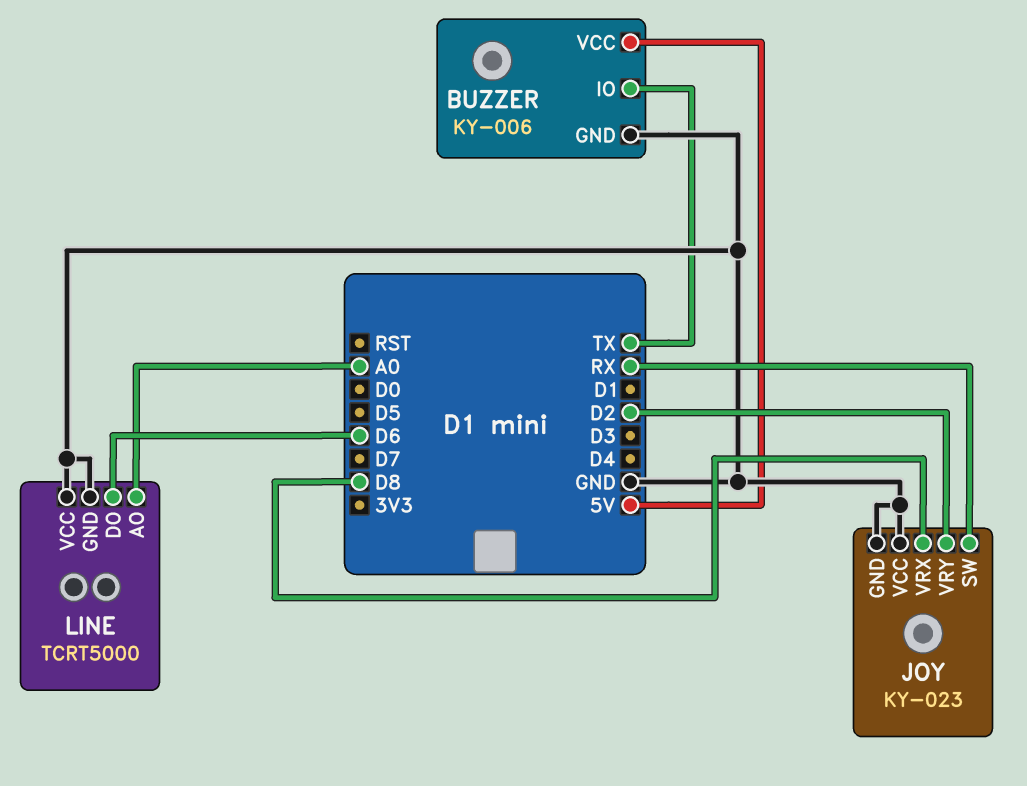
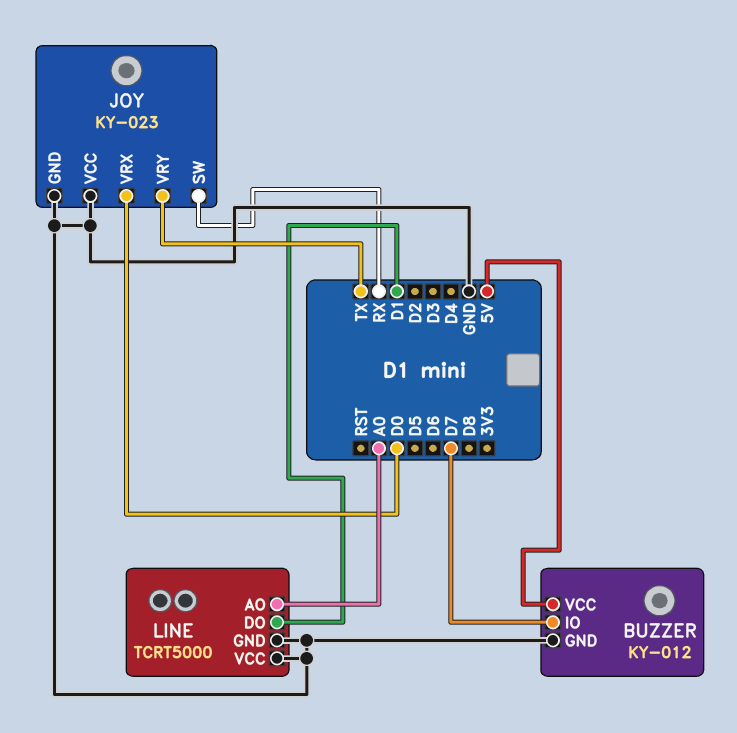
BUZZER: KY-006 -> KY-012
BUZZER pin IO: TX -> D7
JOY pin VRX: D8 -> D0
JOY pin VRY: D2 -> TX
LINE pin DO: D6 -> D1

